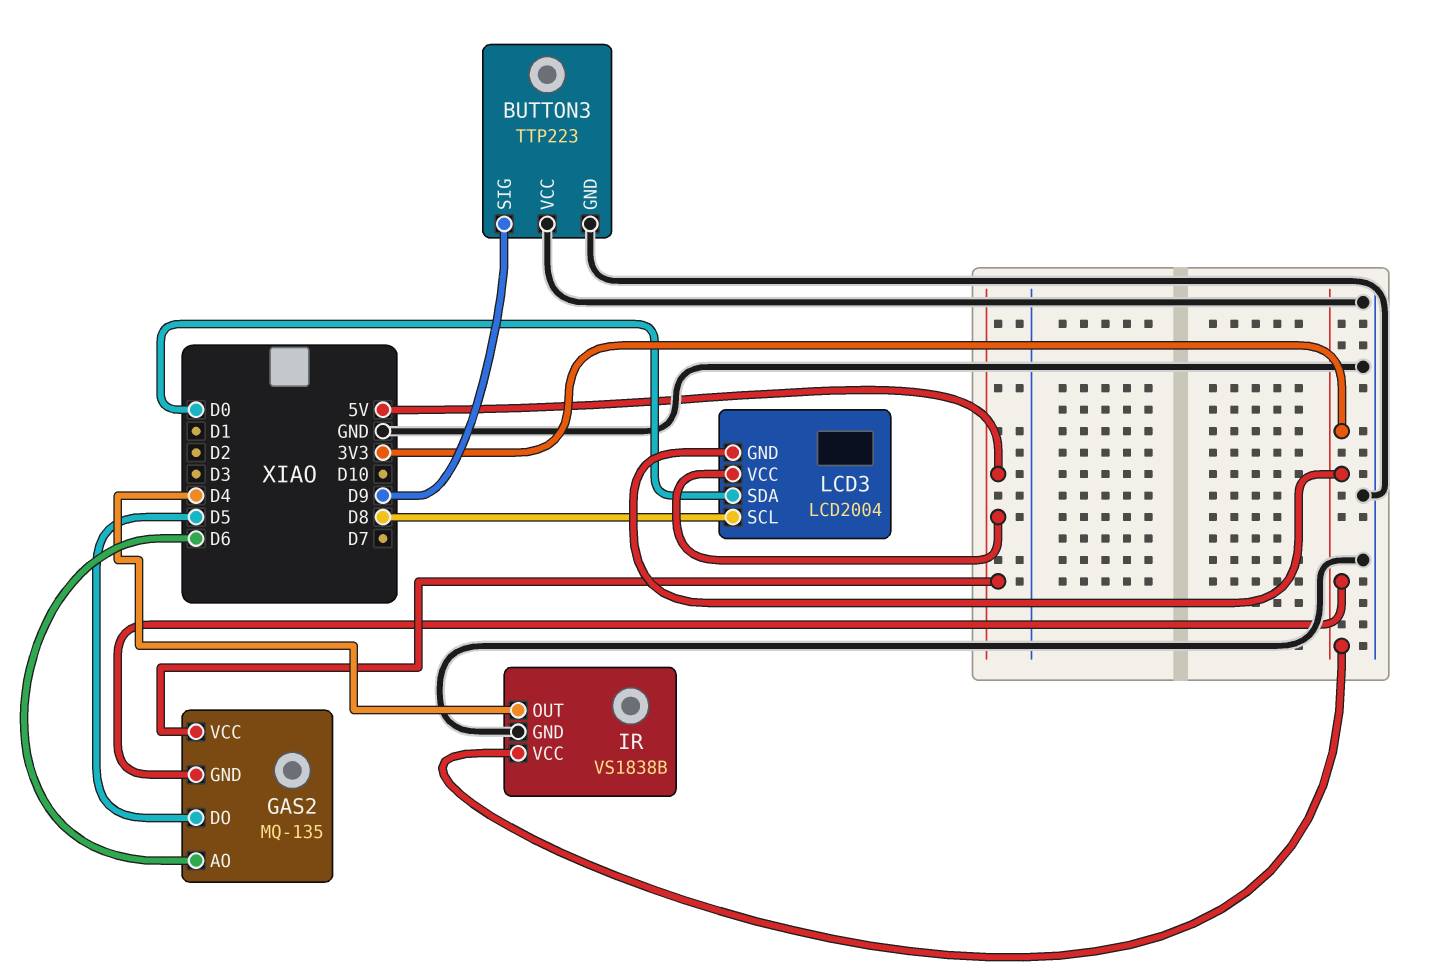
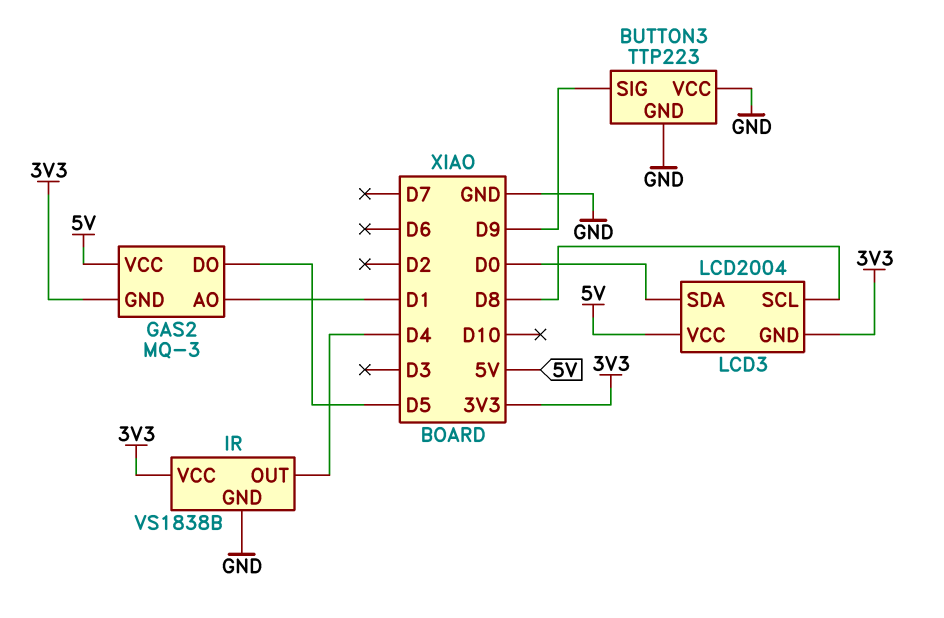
GAS2: MQ-135 -> MQ-3
GAS2 pin AO: D6 -> D1

